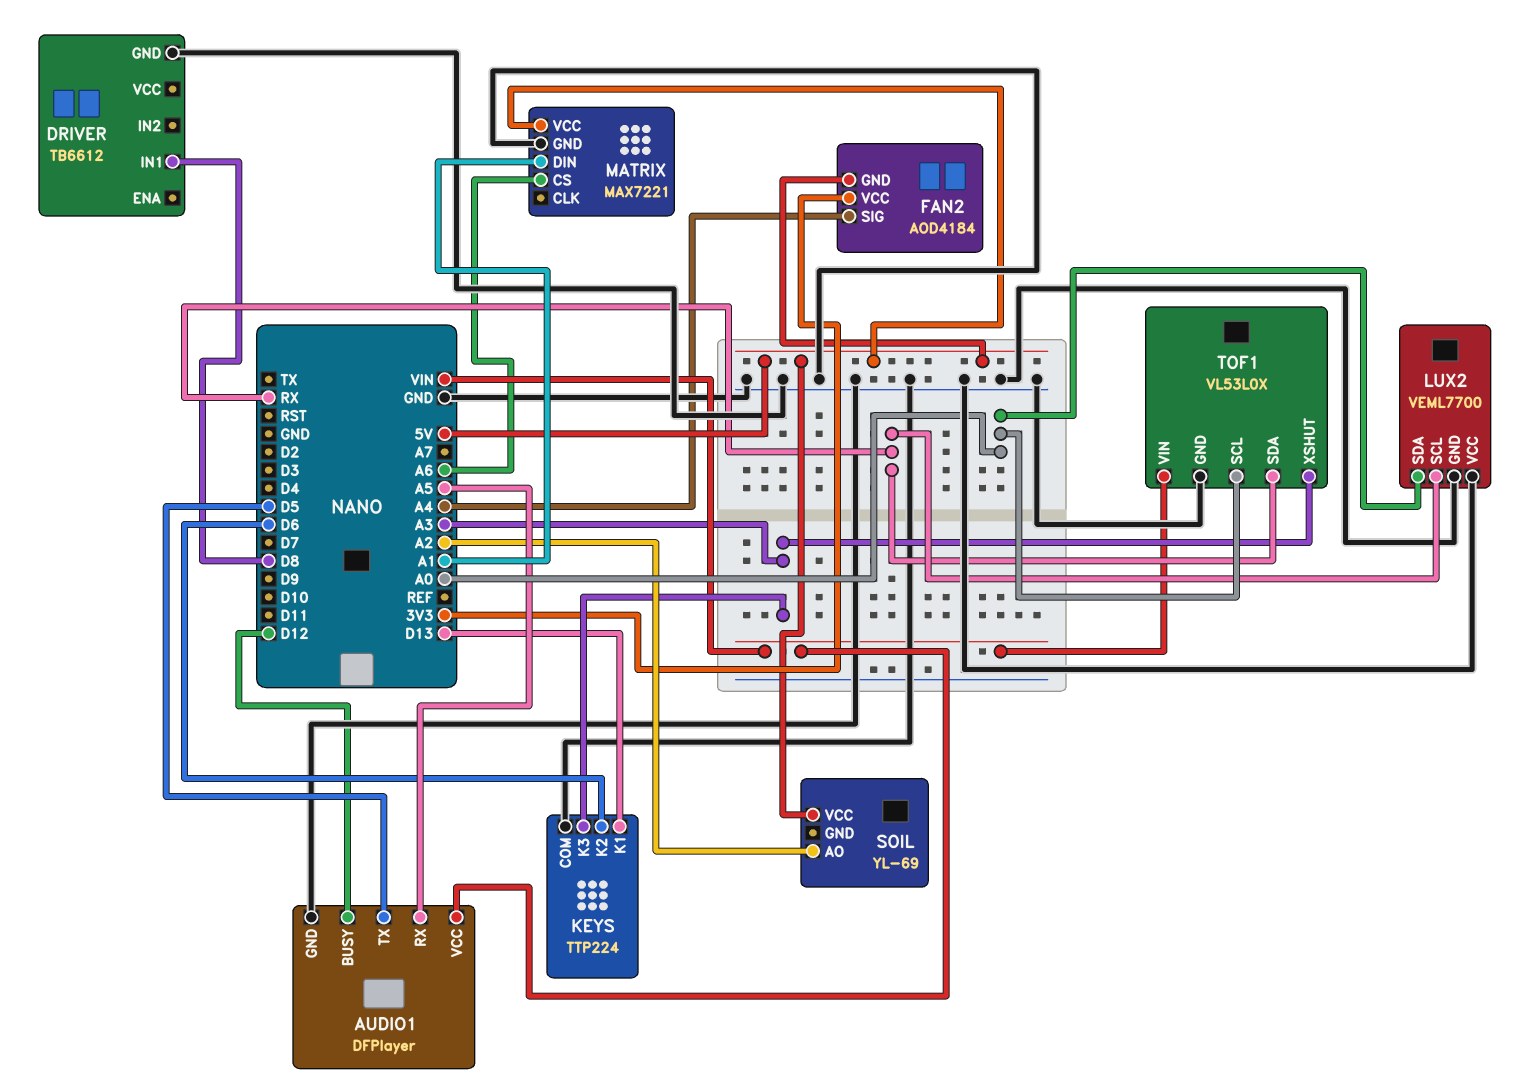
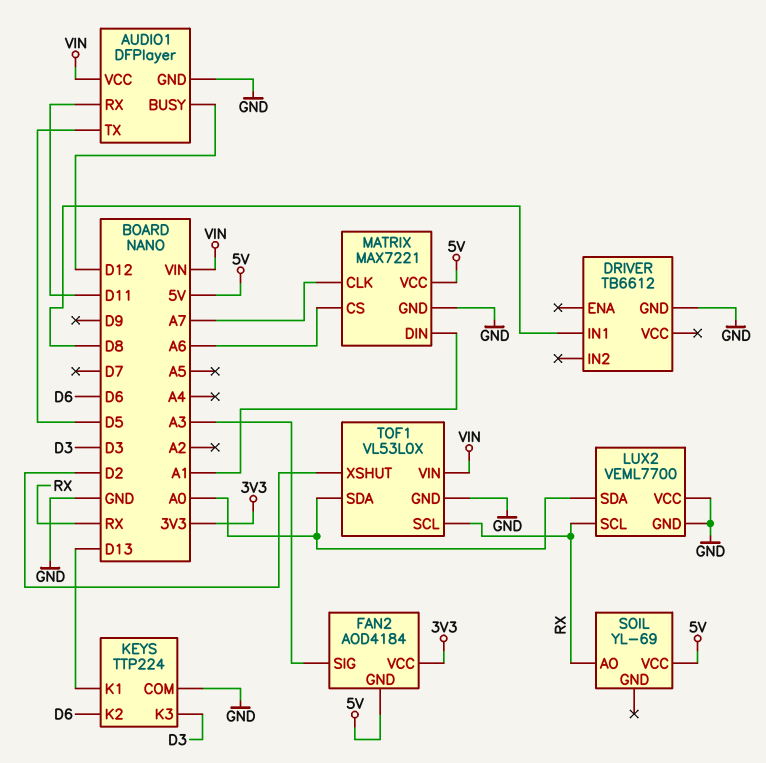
AUDIO1 pin RX: A5 -> D11
FAN2 pin SIG: A4 -> A3
KEYS pin K3: A3 -> D3
MATRIX pin CLK: none -> A7
SOIL pin AO: A2 -> RX
TOF1 pin SCL: A0 -> RX
TOF1 pin SDA: RX -> A0
TOF1 pin XSHUT: A3 -> D2

